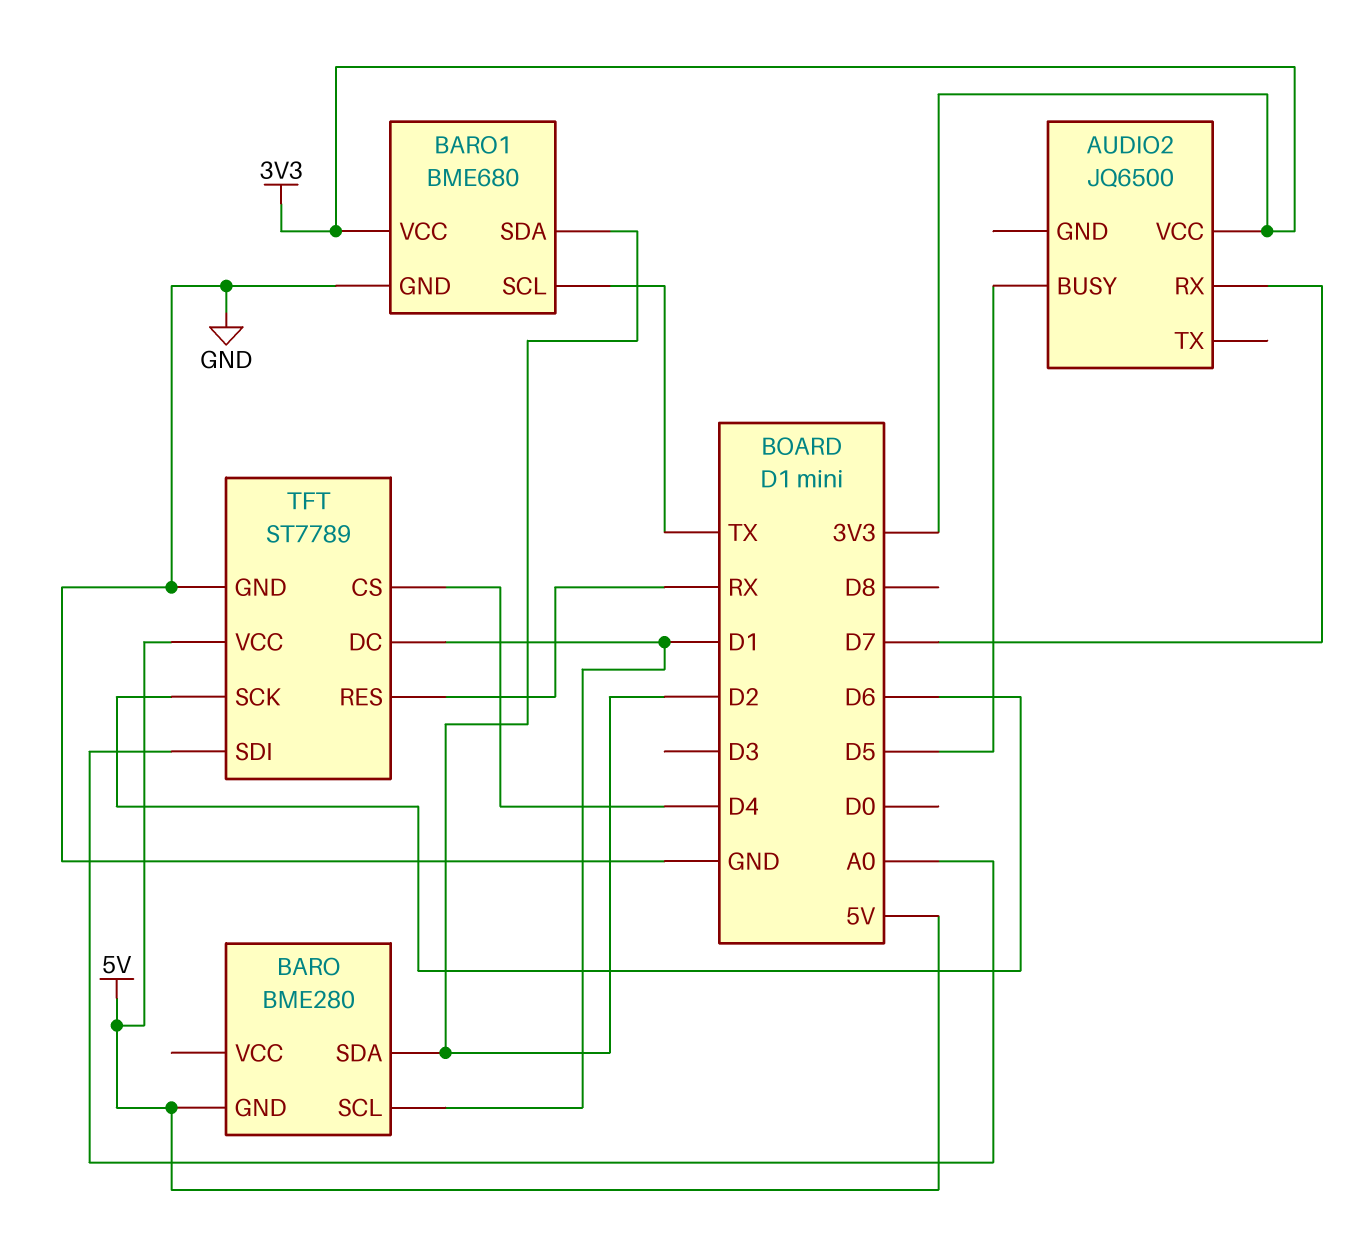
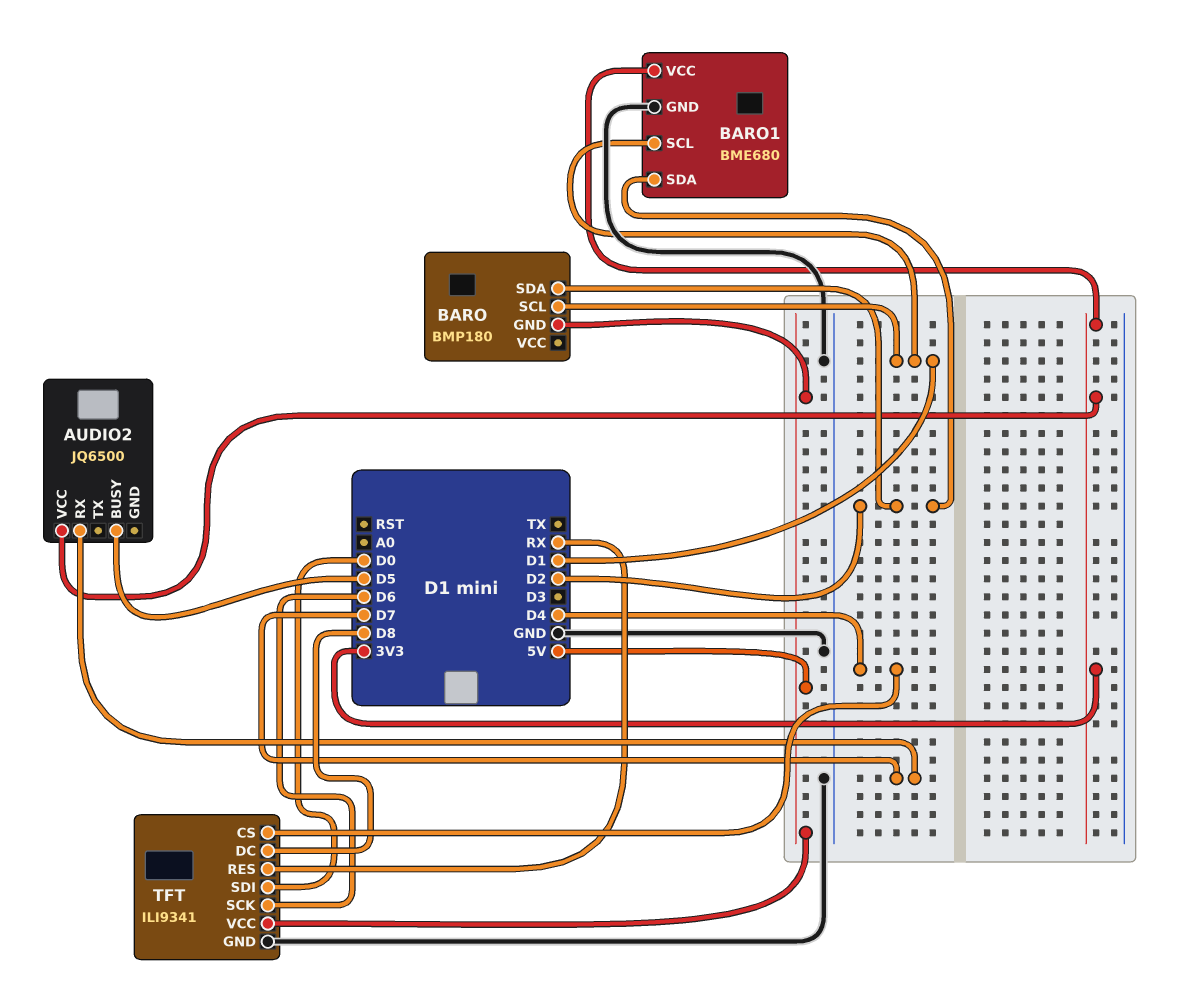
BARO: BME280 -> BMP180
BARO1 pin SCL: TX -> D1
TFT: ST7789 -> ILI9341
TFT pin DC: D1 -> D8
TFT pin SDI: A0 -> D0

